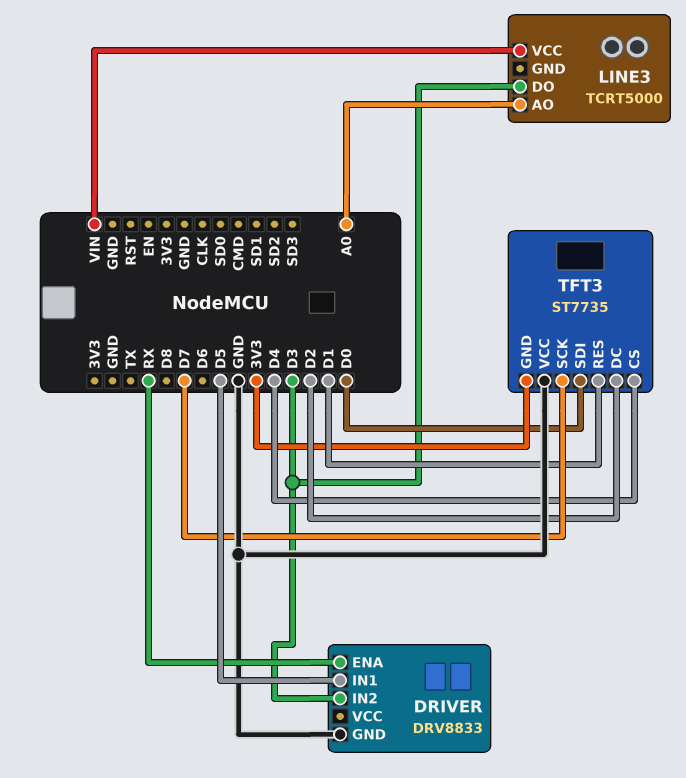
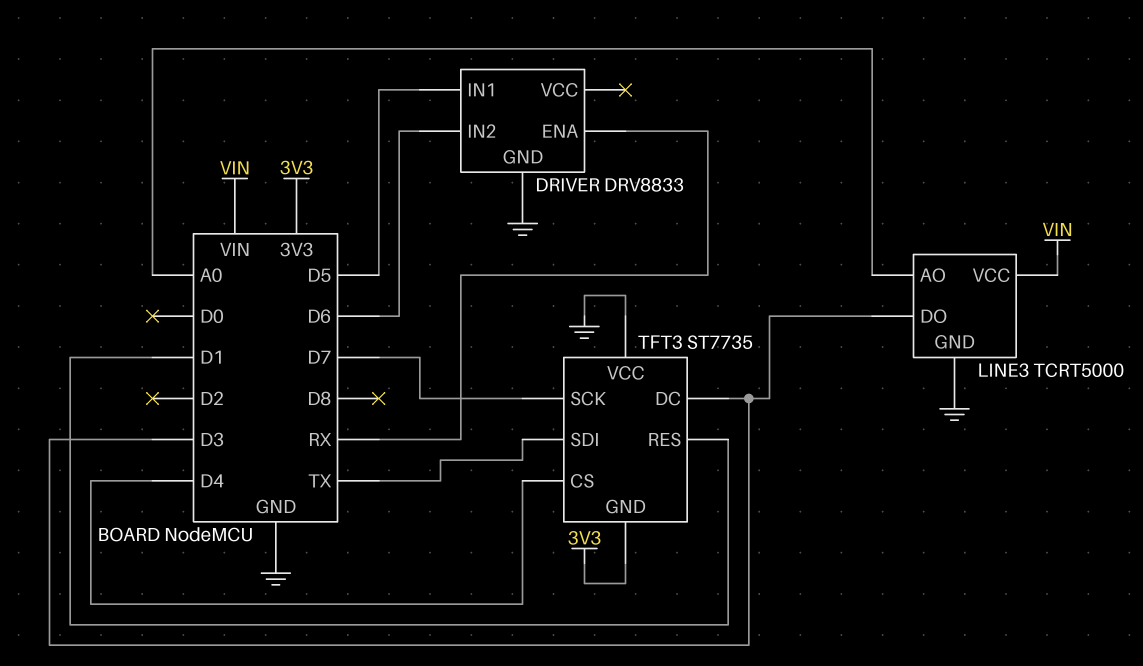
DRIVER pin IN2: D3 -> D6
LINE3 pin GND: none -> GND
TFT3 pin DC: D2 -> D3
TFT3 pin SDI: D0 -> TX

